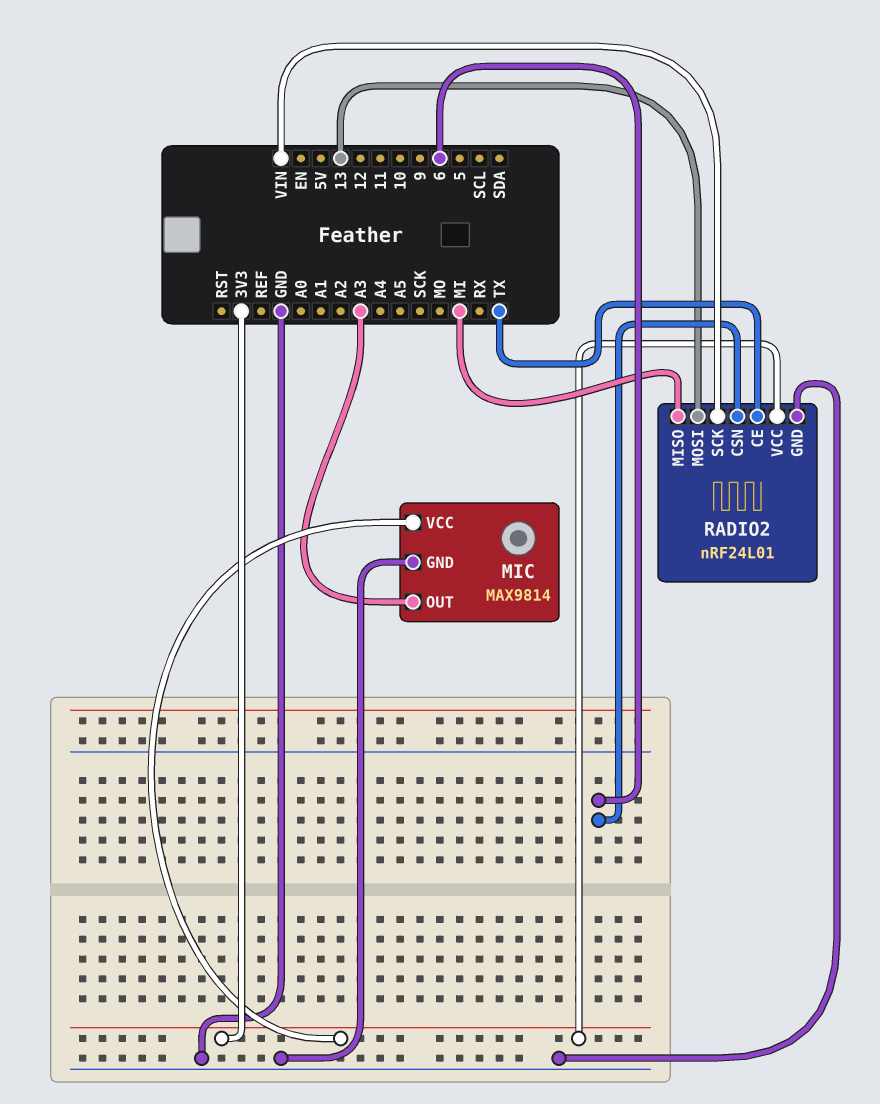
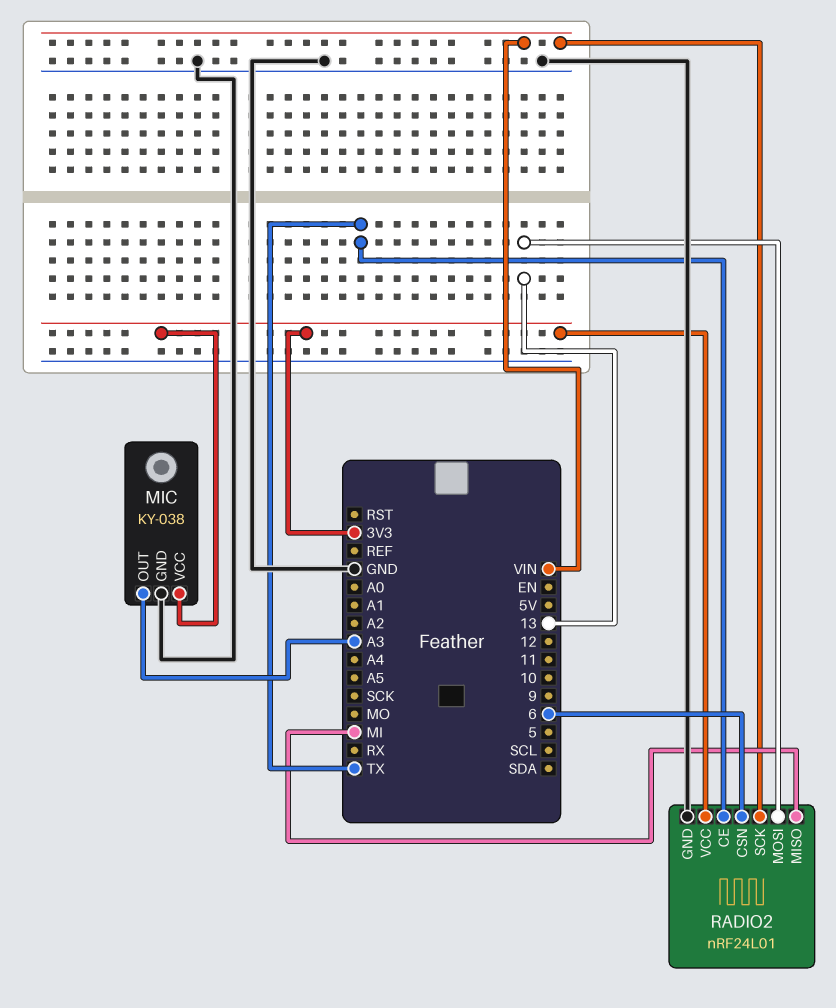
MIC: MAX9814 -> KY-038

